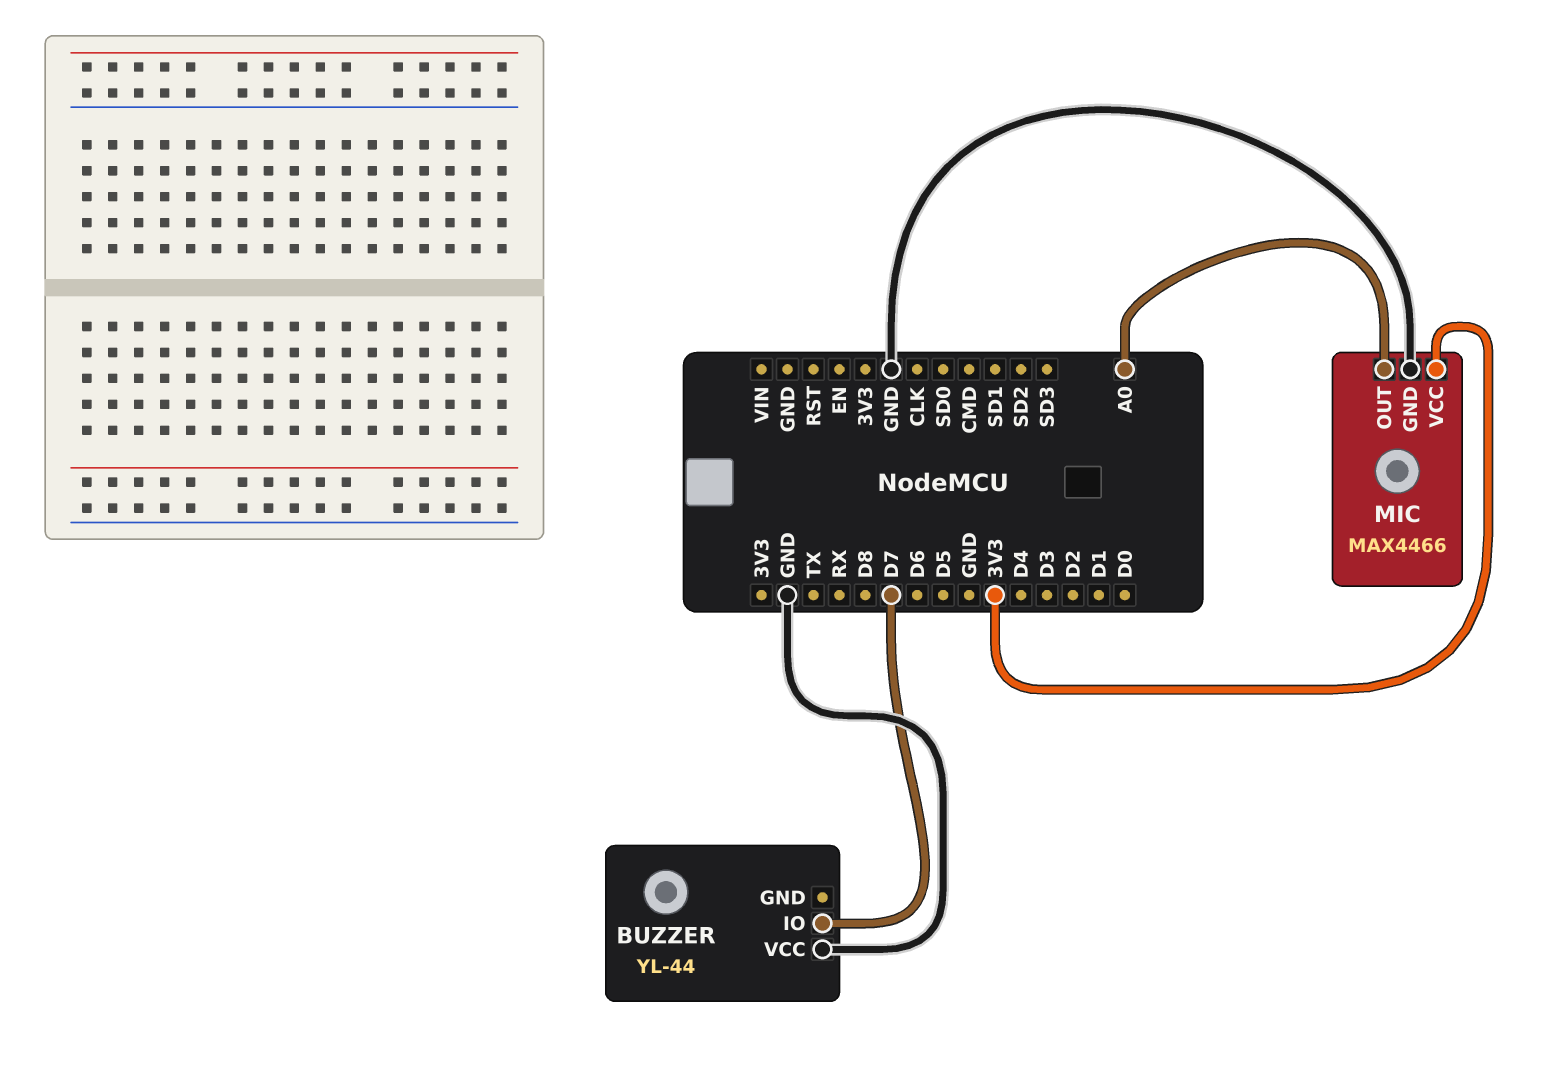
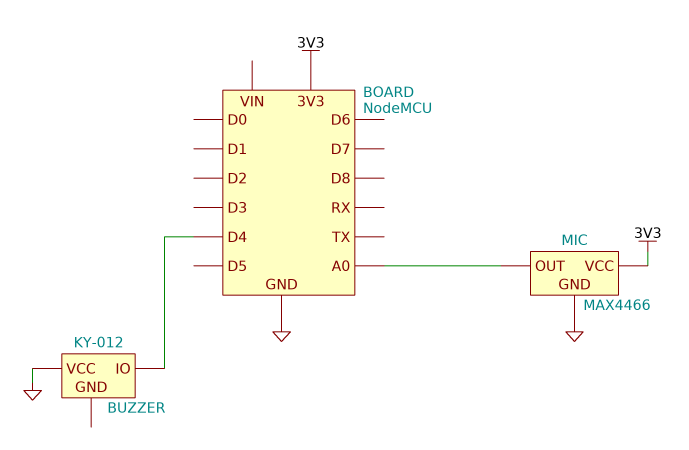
BUZZER: YL-44 -> KY-012
BUZZER pin IO: D7 -> D4

